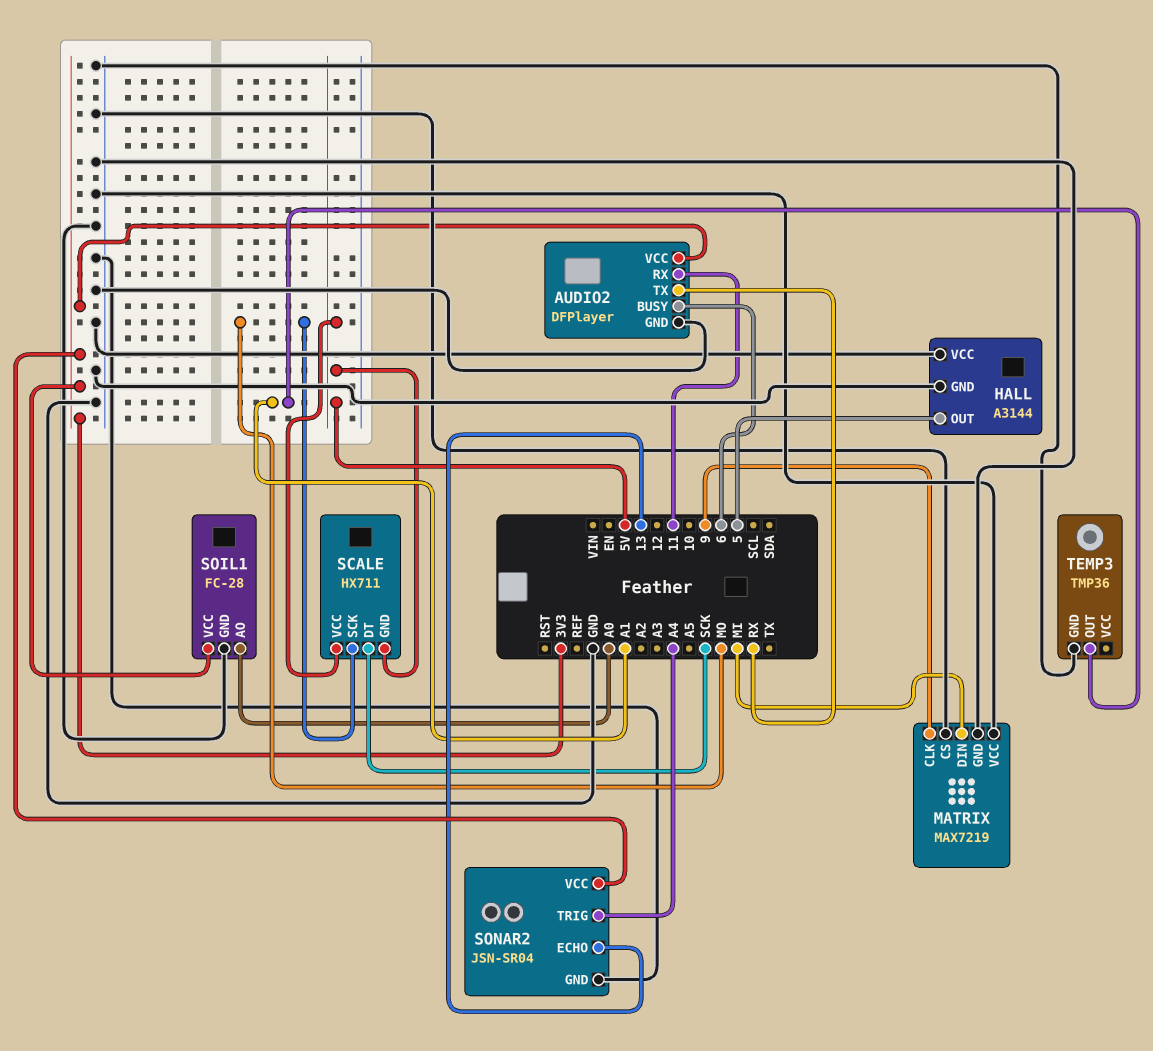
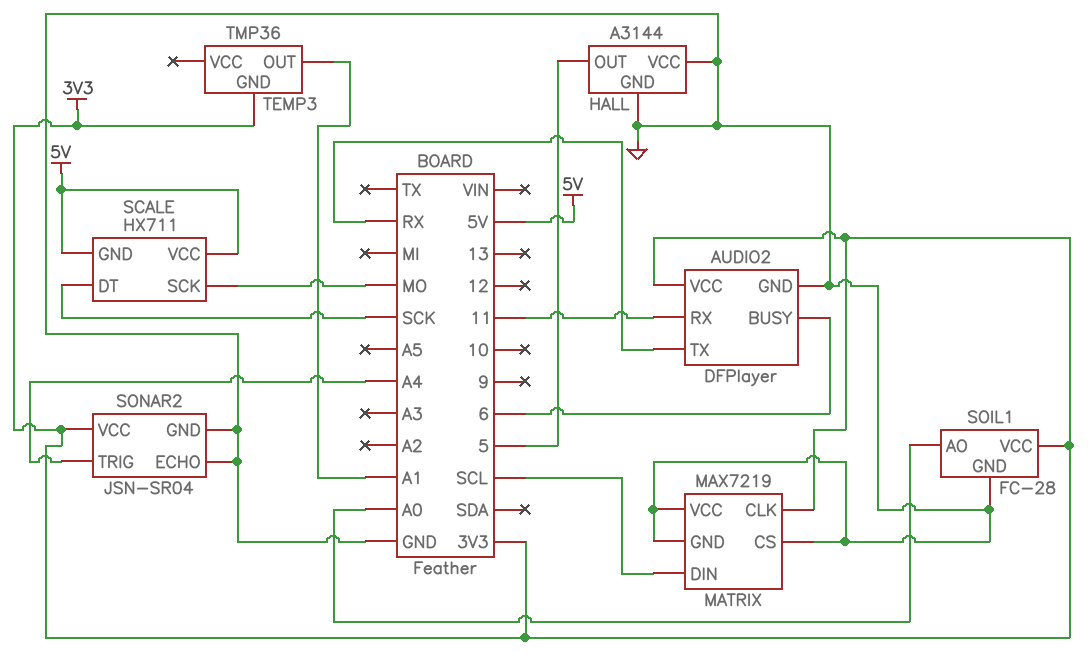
MATRIX pin CLK: 9 -> 3V3
MATRIX pin DIN: MI -> SCL
SONAR2 pin ECHO: 13 -> GND
TEMP3 pin GND: GND -> 3V3

